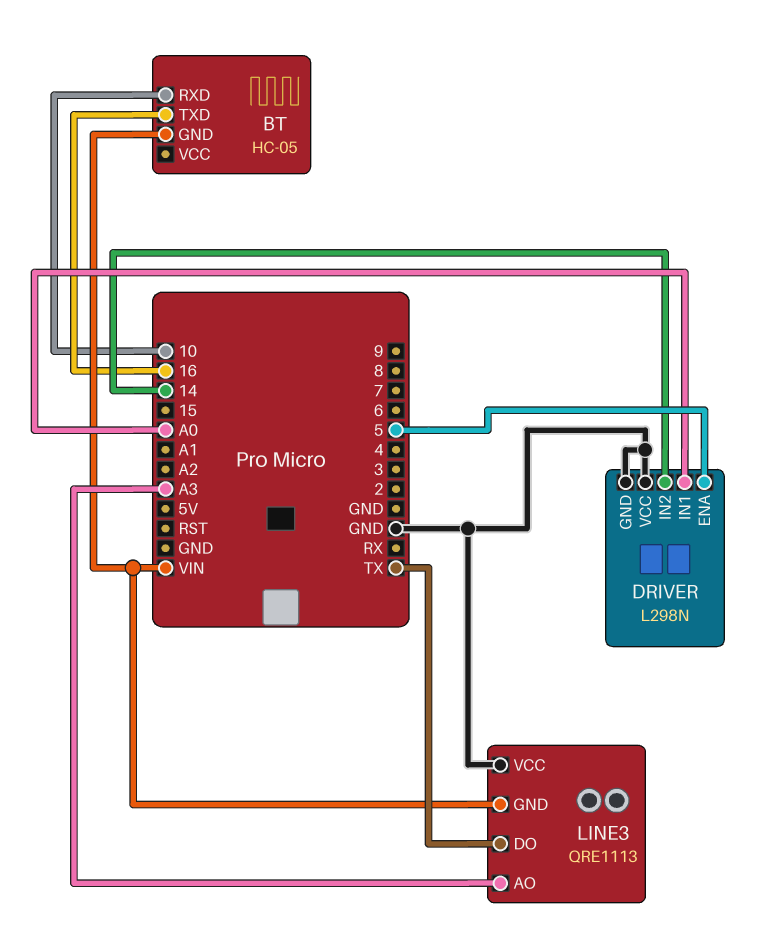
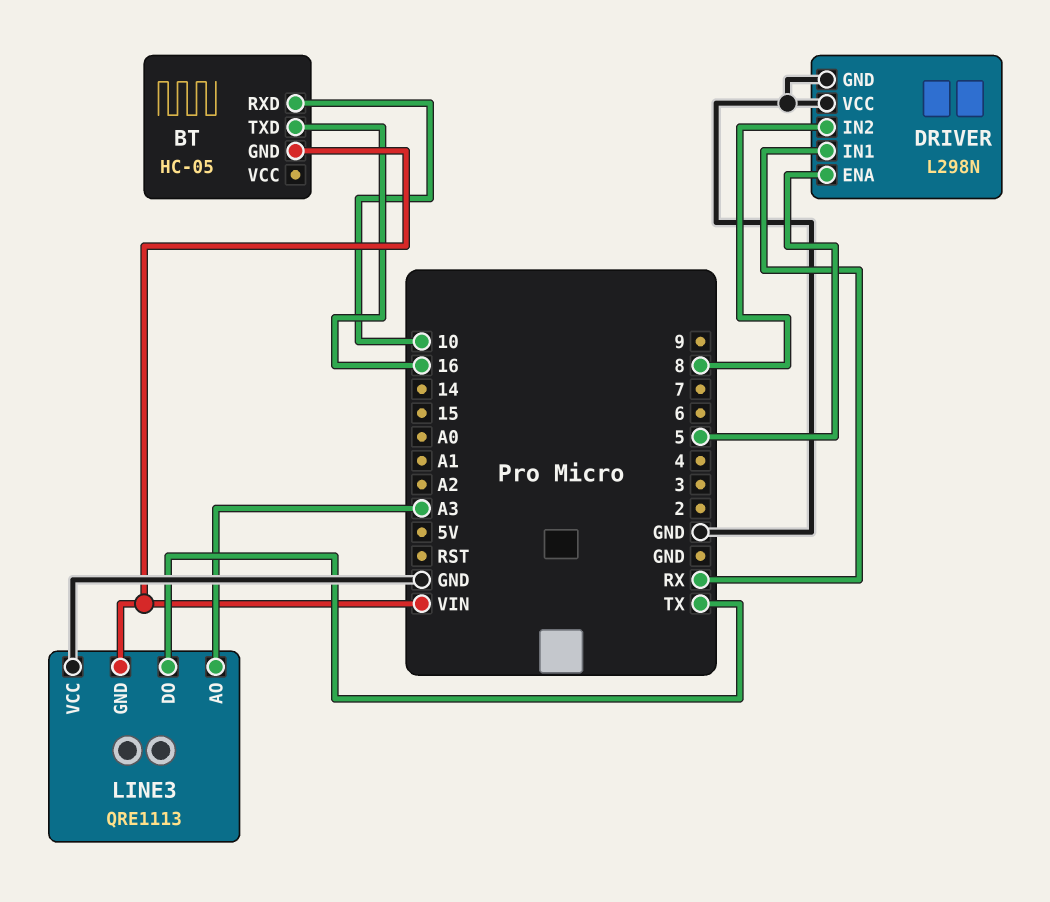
DRIVER pin IN1: A0 -> RX
DRIVER pin IN2: 14 -> 8

